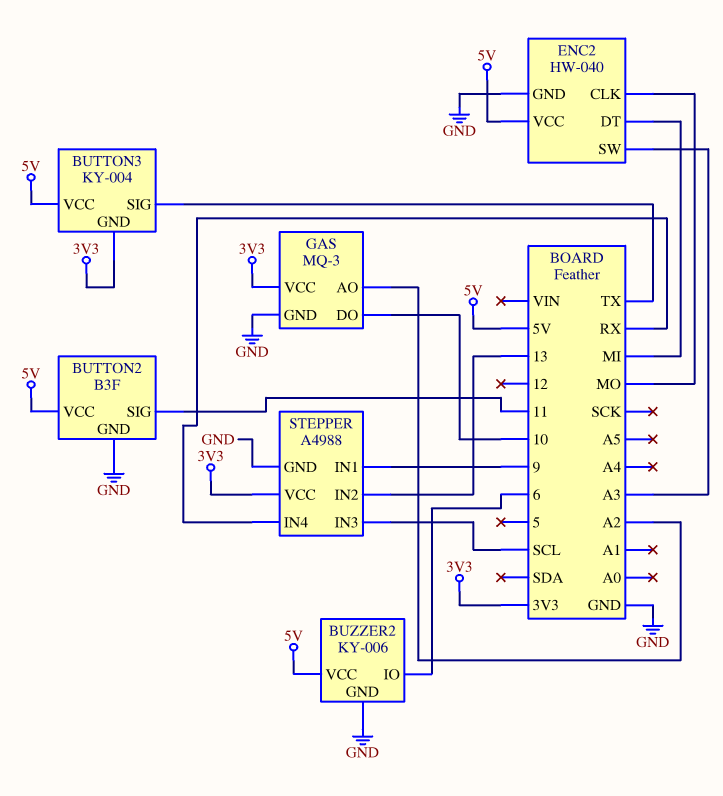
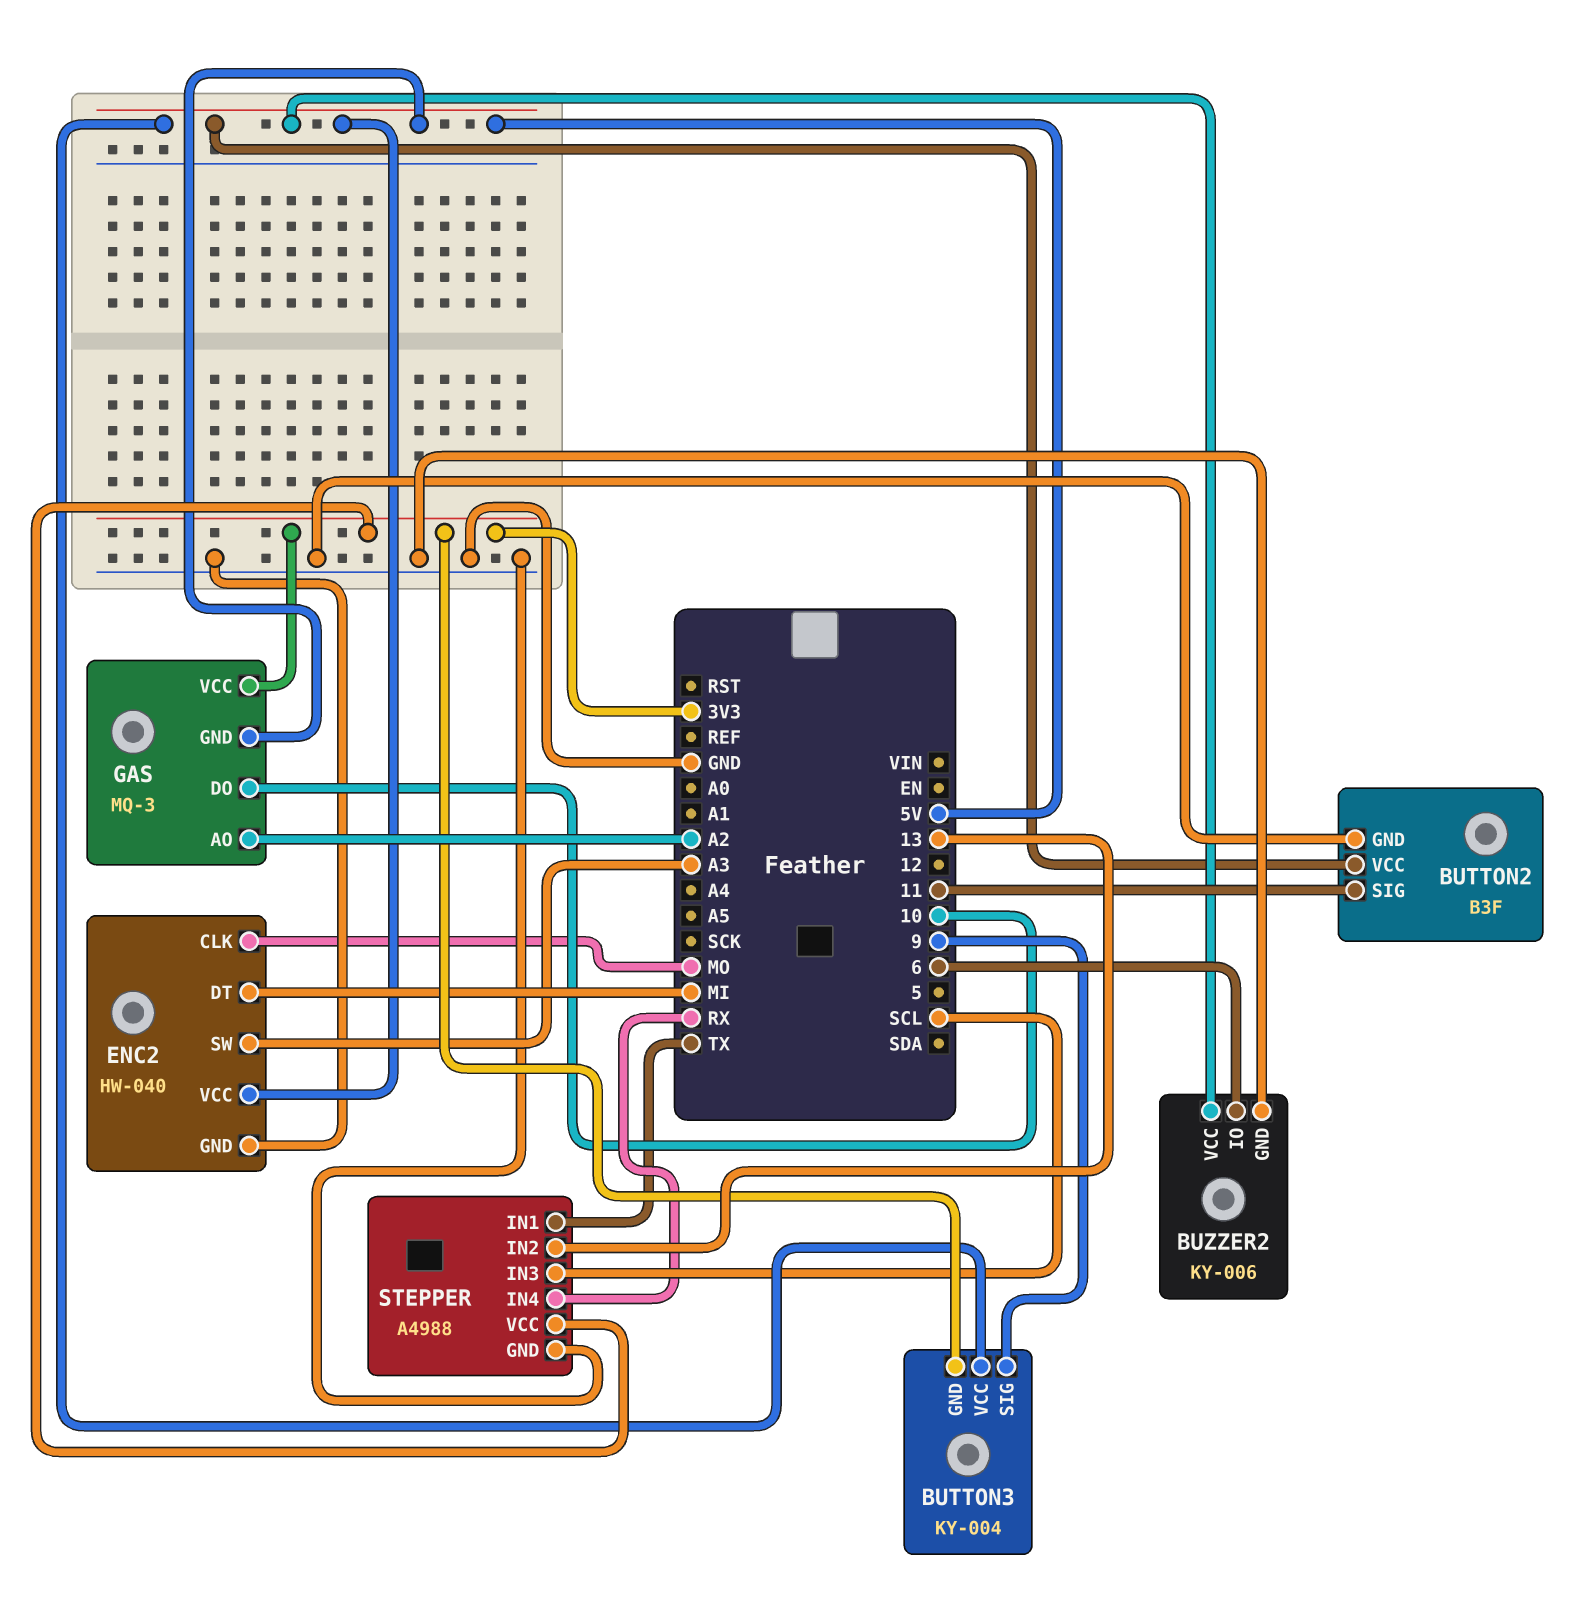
BUTTON3 pin SIG: TX -> 9
GAS pin GND: GND -> 5V
STEPPER pin IN1: 9 -> TX

